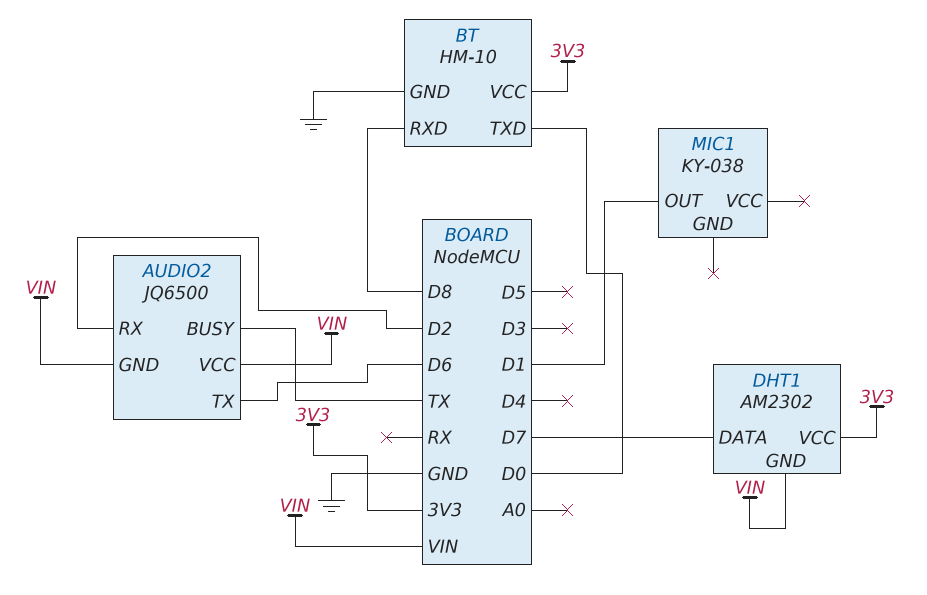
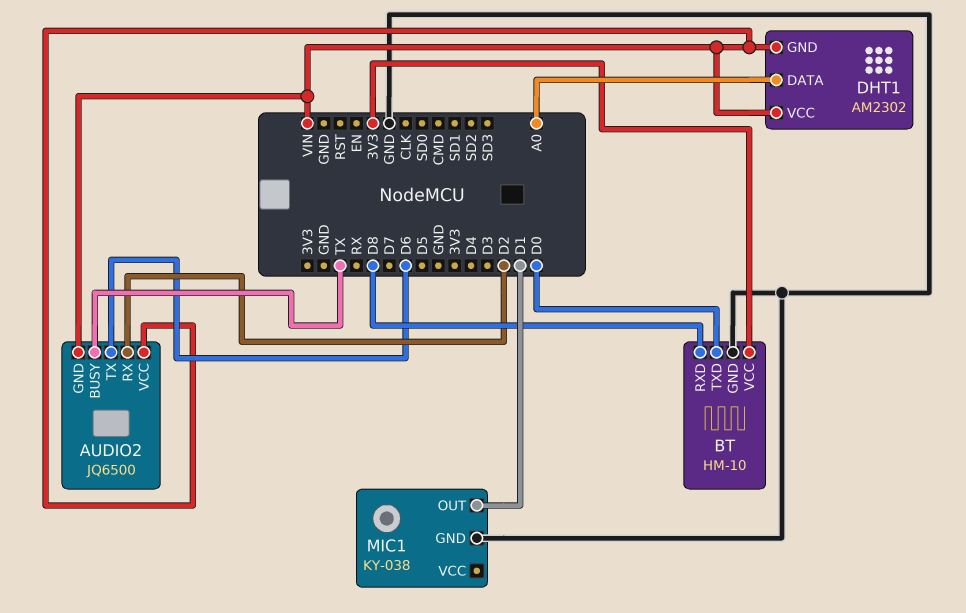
DHT1 pin DATA: D7 -> A0
DHT1 pin VCC: 3V3 -> VIN
MIC1 pin GND: none -> GND

